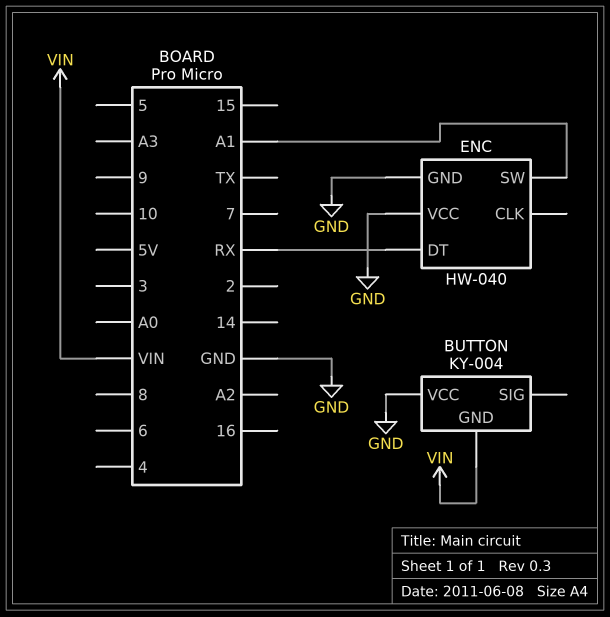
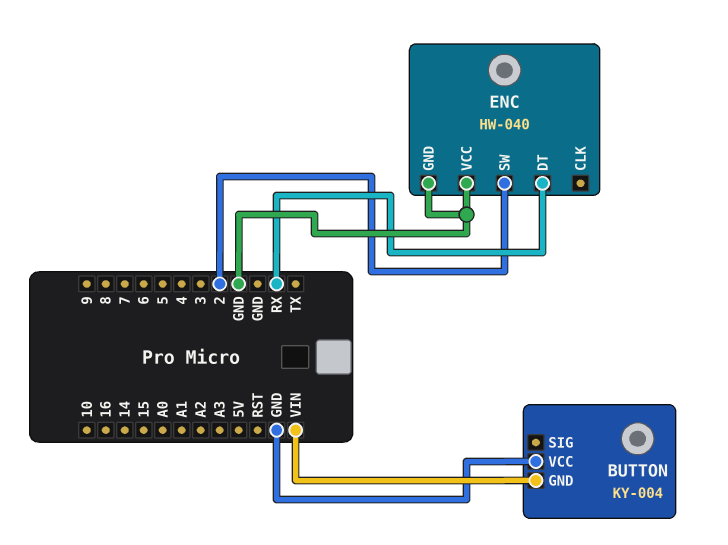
ENC pin SW: A1 -> 2

